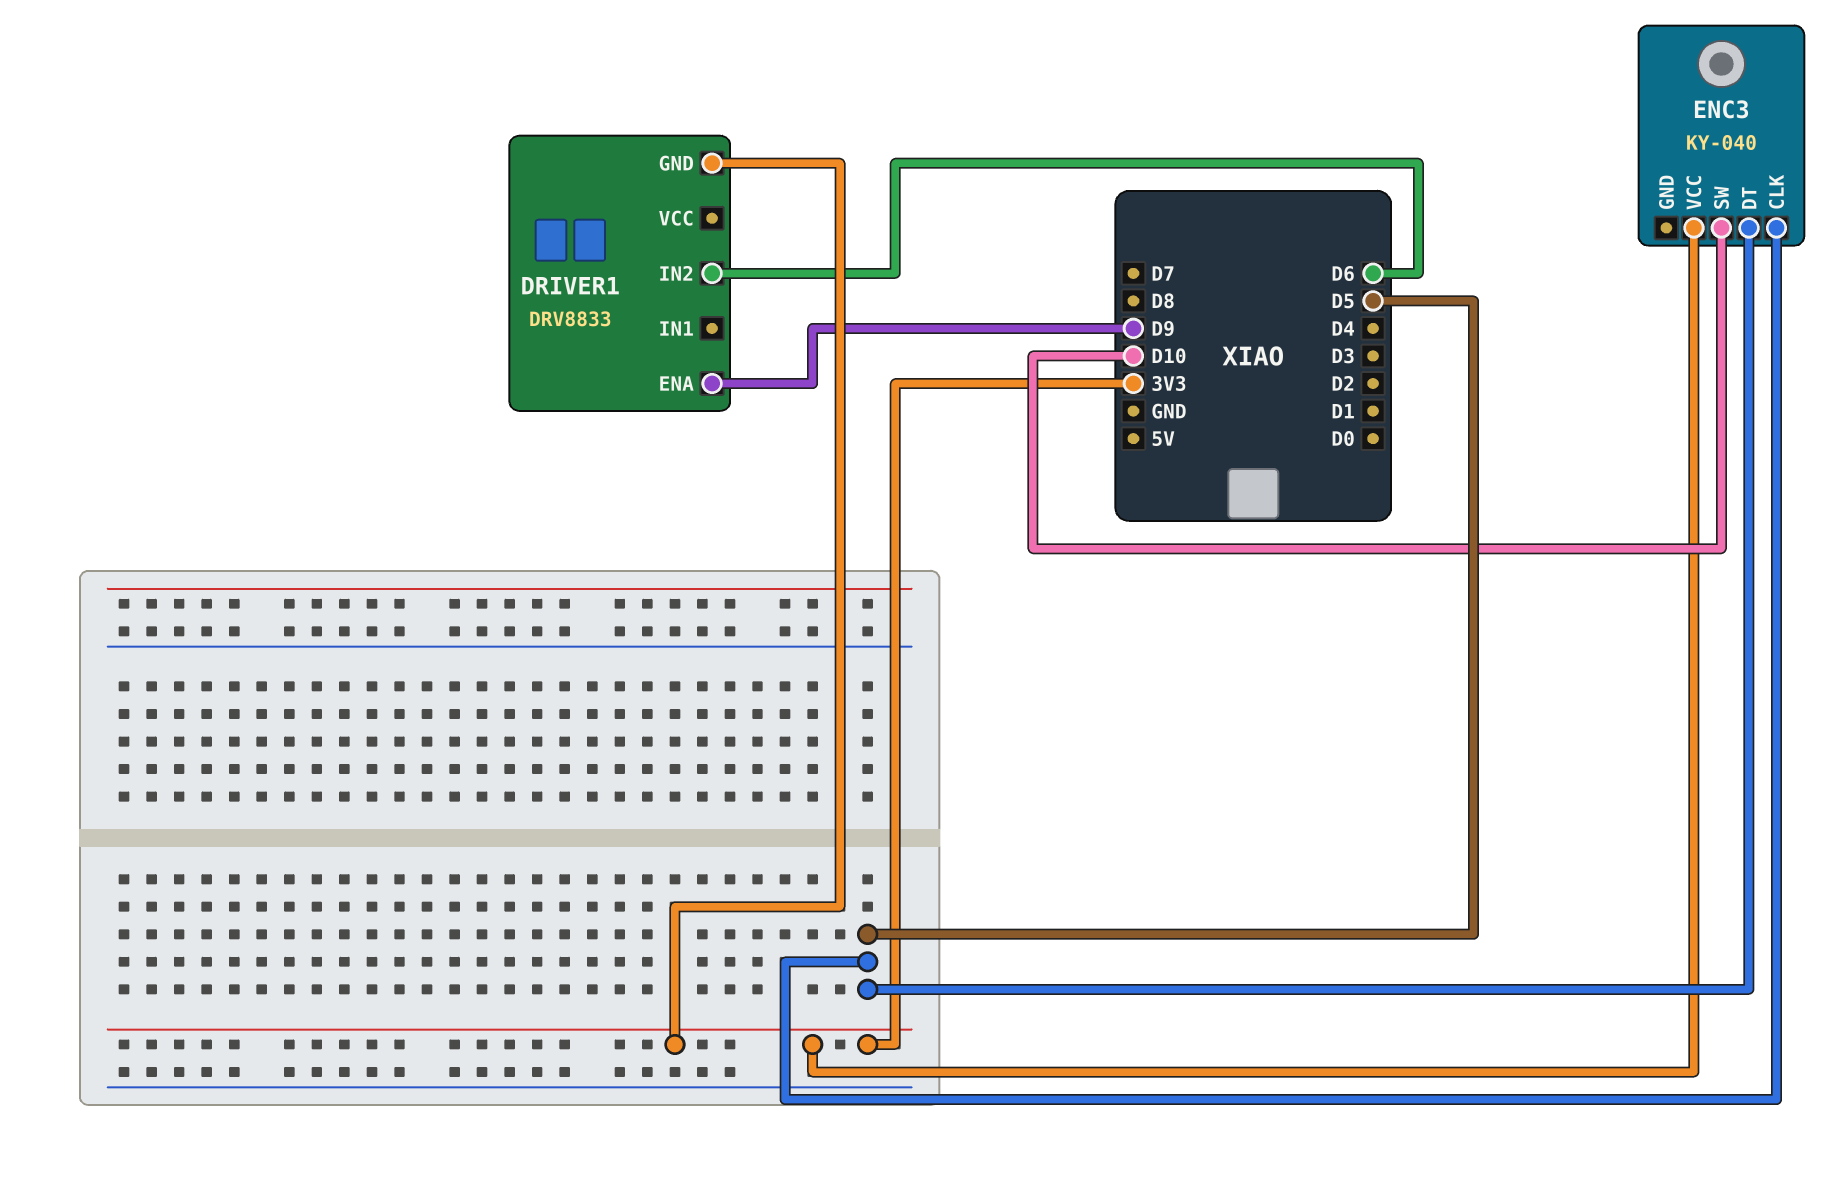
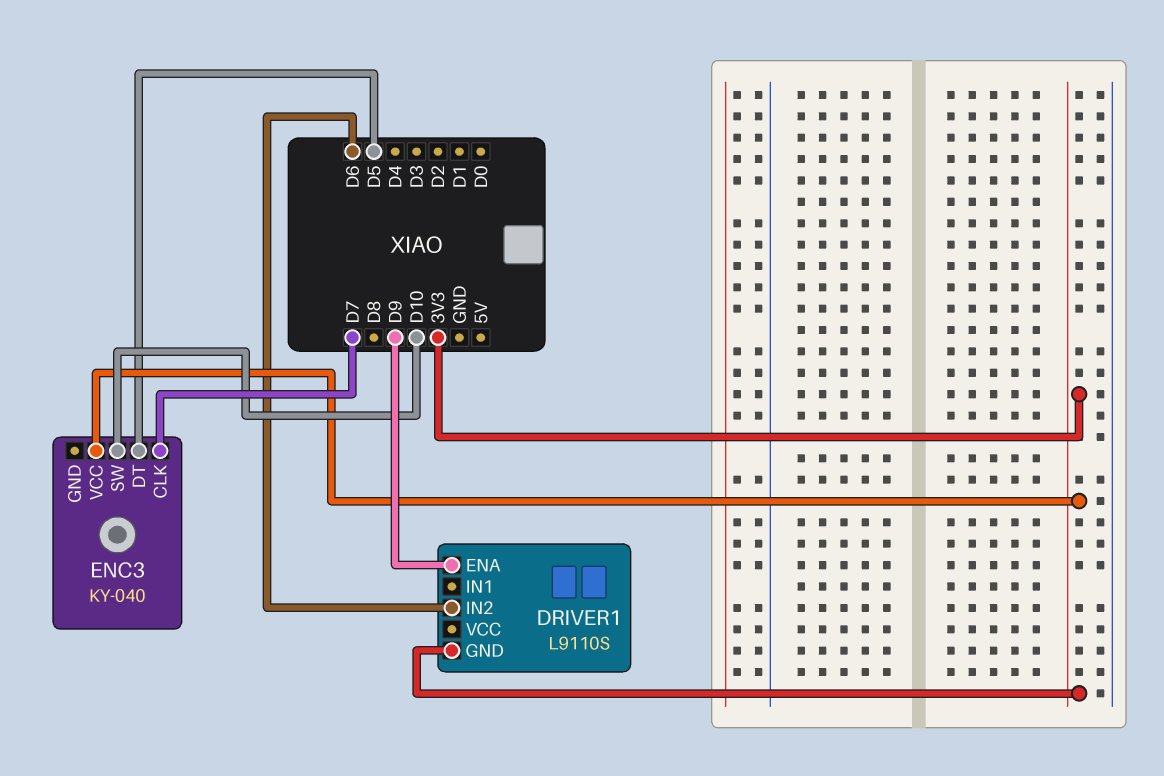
DRIVER1: DRV8833 -> L9110S
ENC3 pin CLK: D5 -> D7

